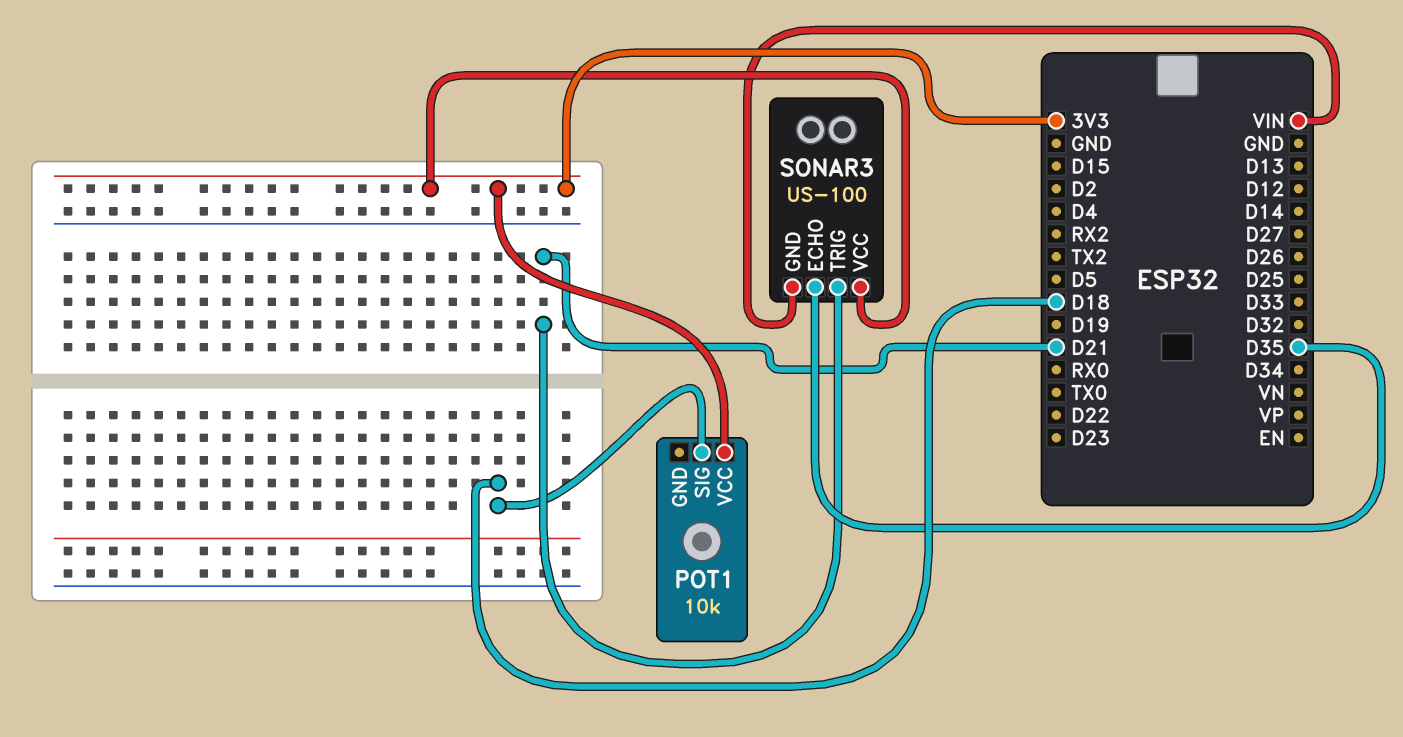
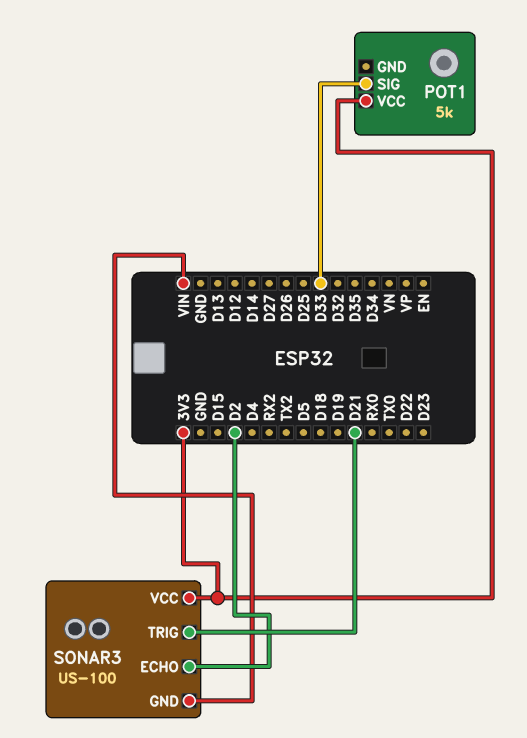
POT1: 10k -> 5k
POT1 pin SIG: D18 -> D33
SONAR3 pin ECHO: D35 -> D2

